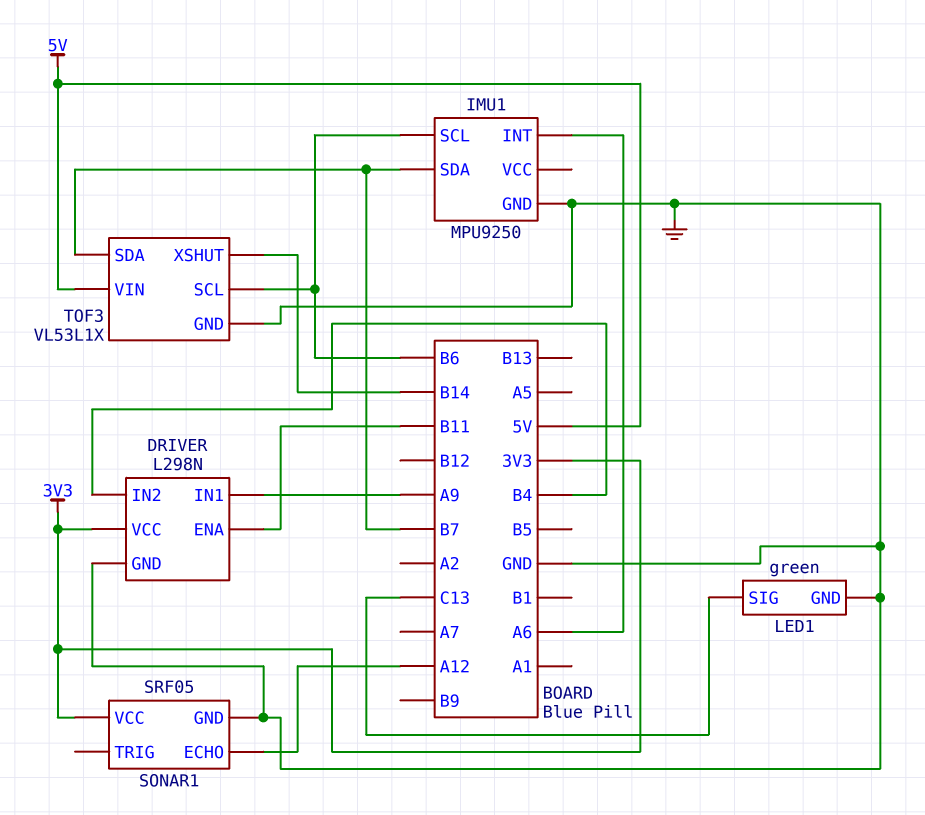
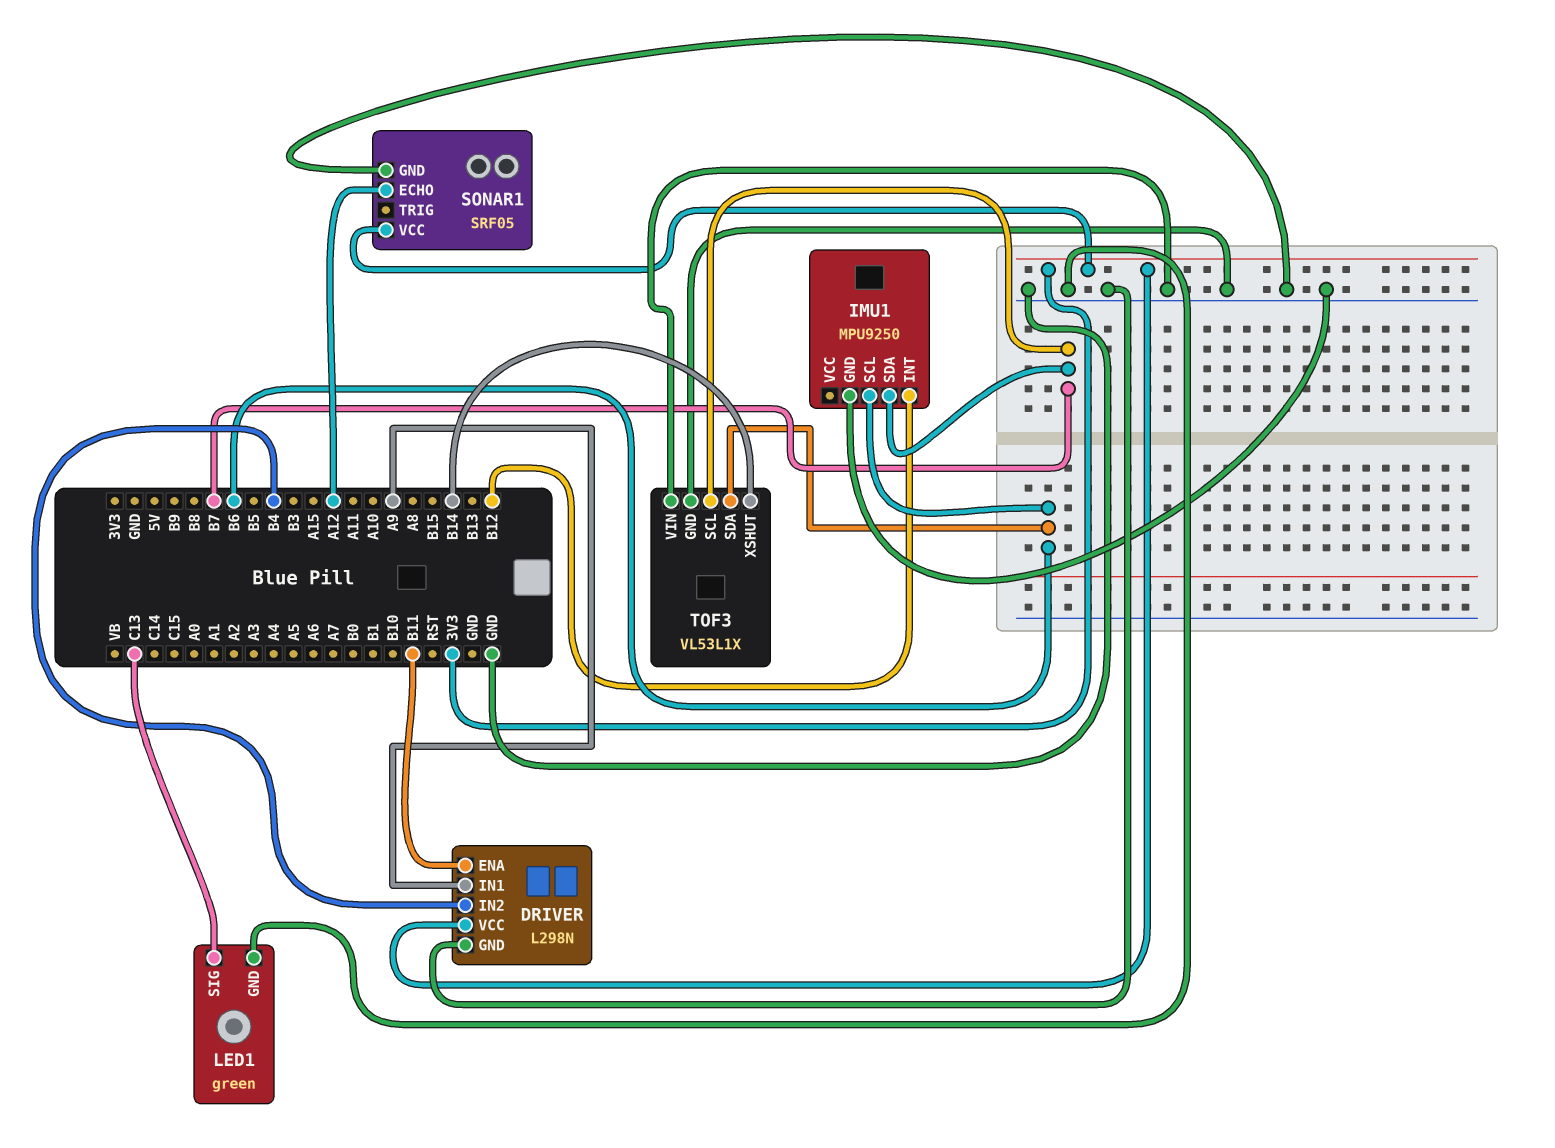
IMU1 pin INT: A6 -> B12
TOF3 pin SCL: B6 -> B7
TOF3 pin SDA: B7 -> B6
TOF3 pin VIN: 5V -> GND

